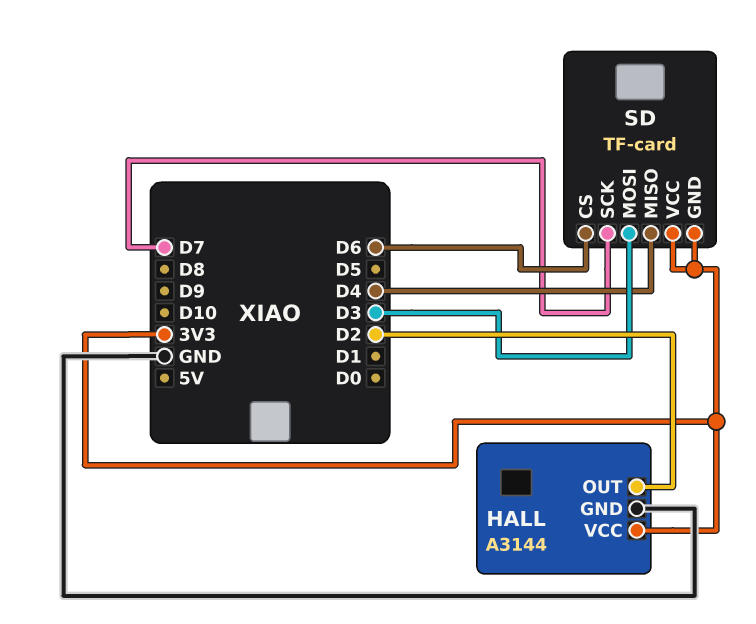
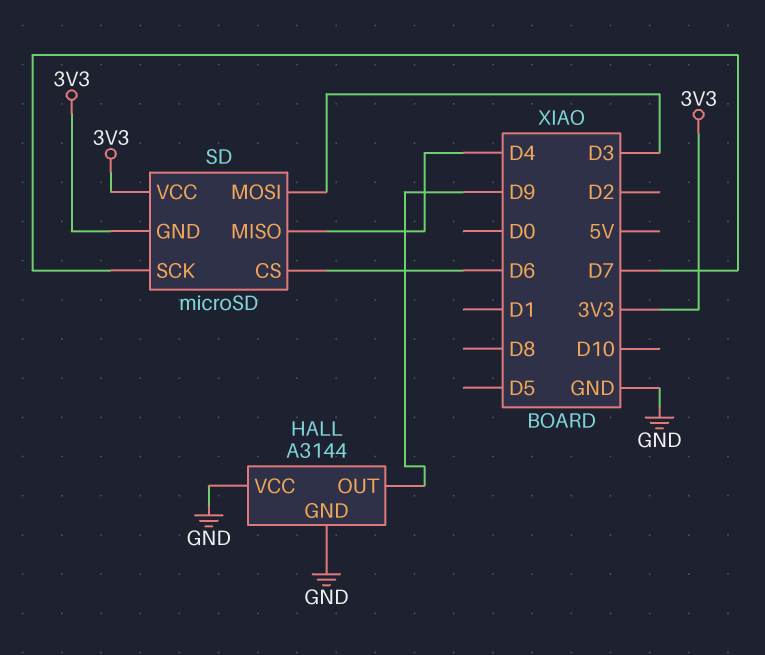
HALL pin OUT: D2 -> D9
HALL pin VCC: 3V3 -> GND
SD: TF-card -> microSD

